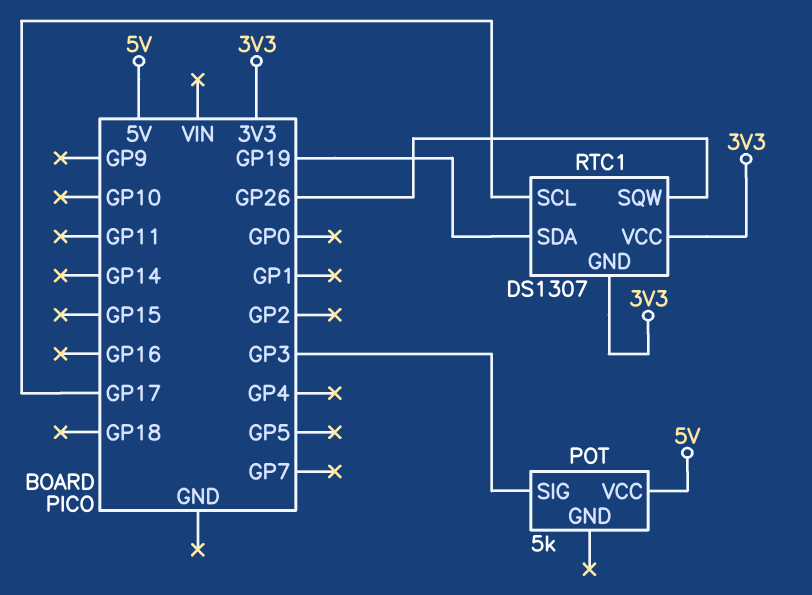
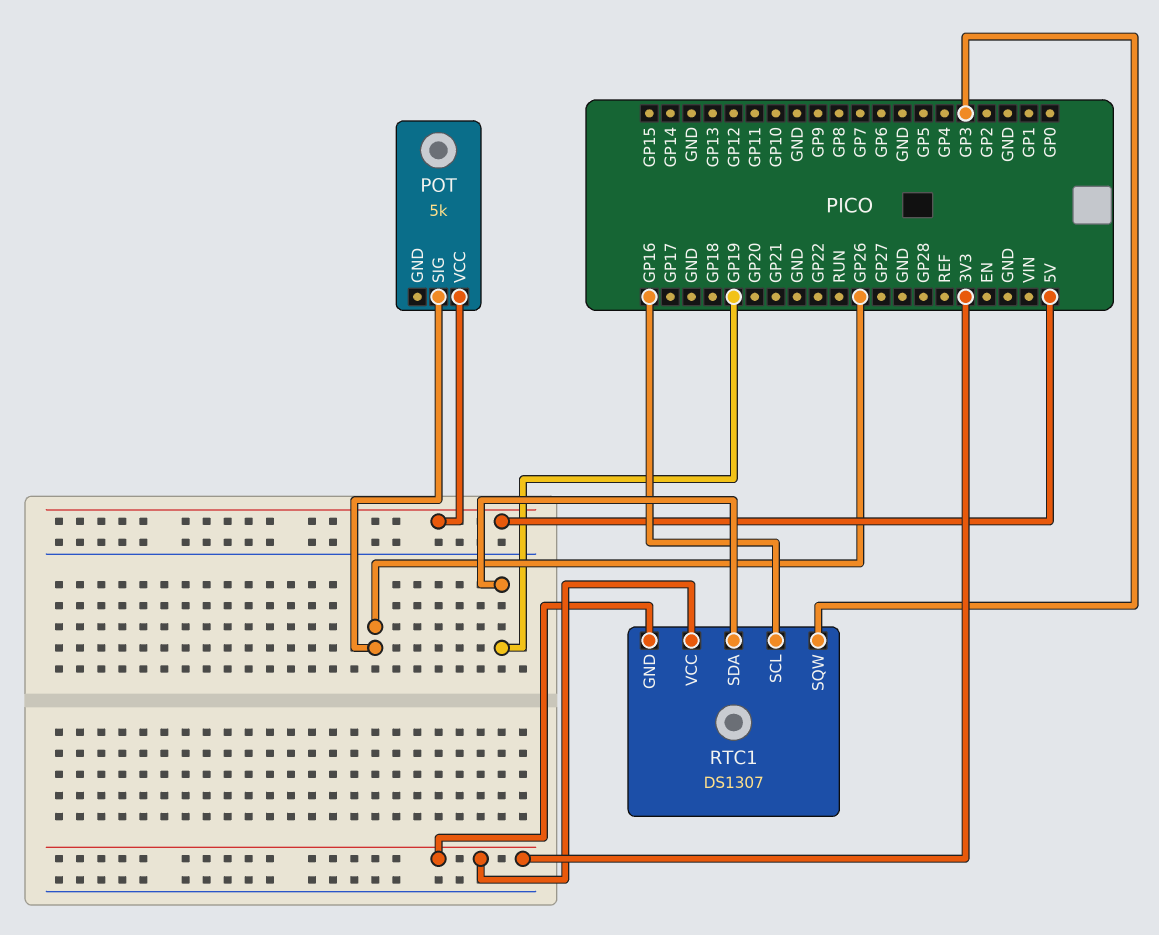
POT pin SIG: GP3 -> GP26
RTC1 pin SCL: GP17 -> GP16
RTC1 pin SQW: GP26 -> GP3

